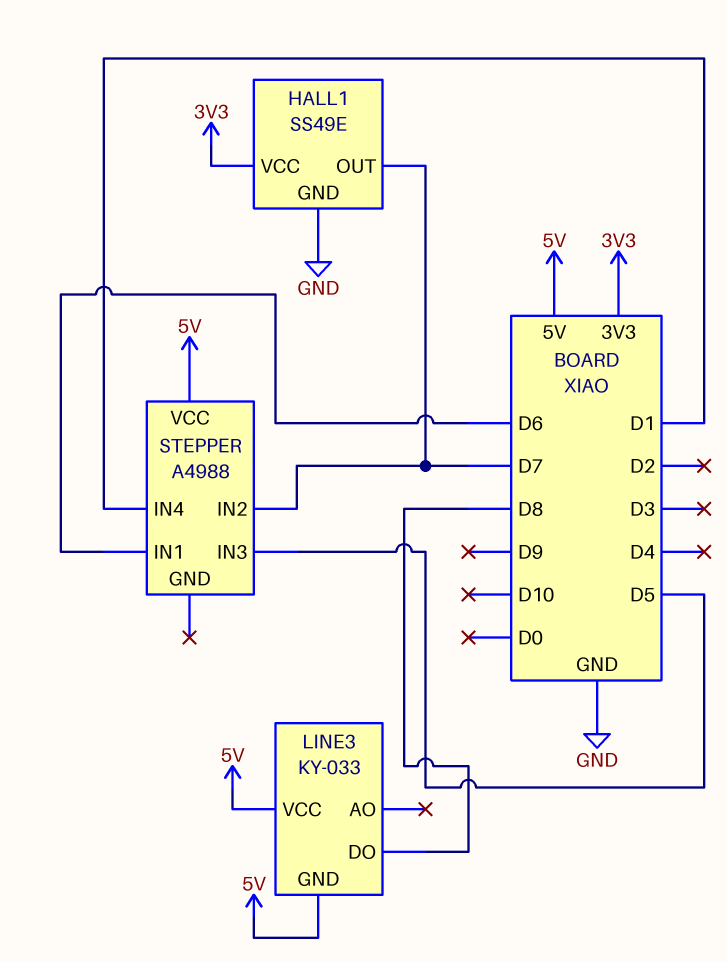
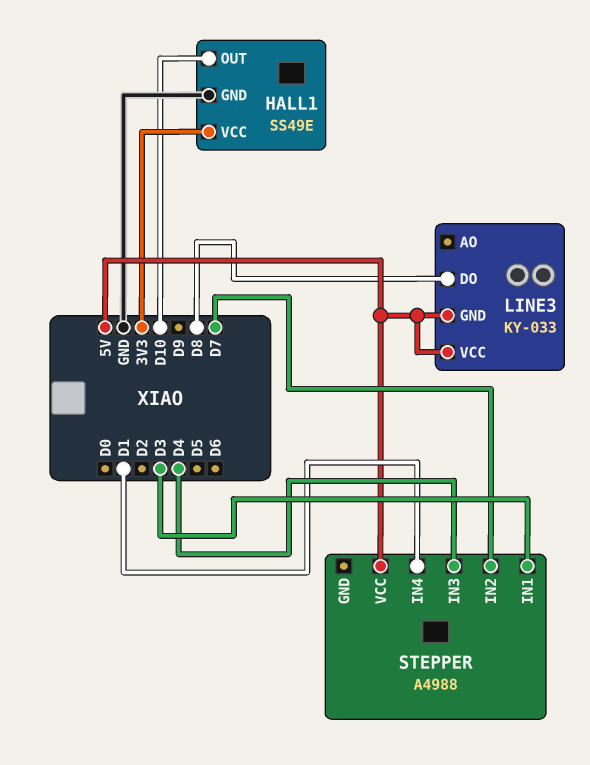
HALL1 pin OUT: D7 -> D10
STEPPER pin IN1: D6 -> D3
STEPPER pin IN3: D5 -> D4

